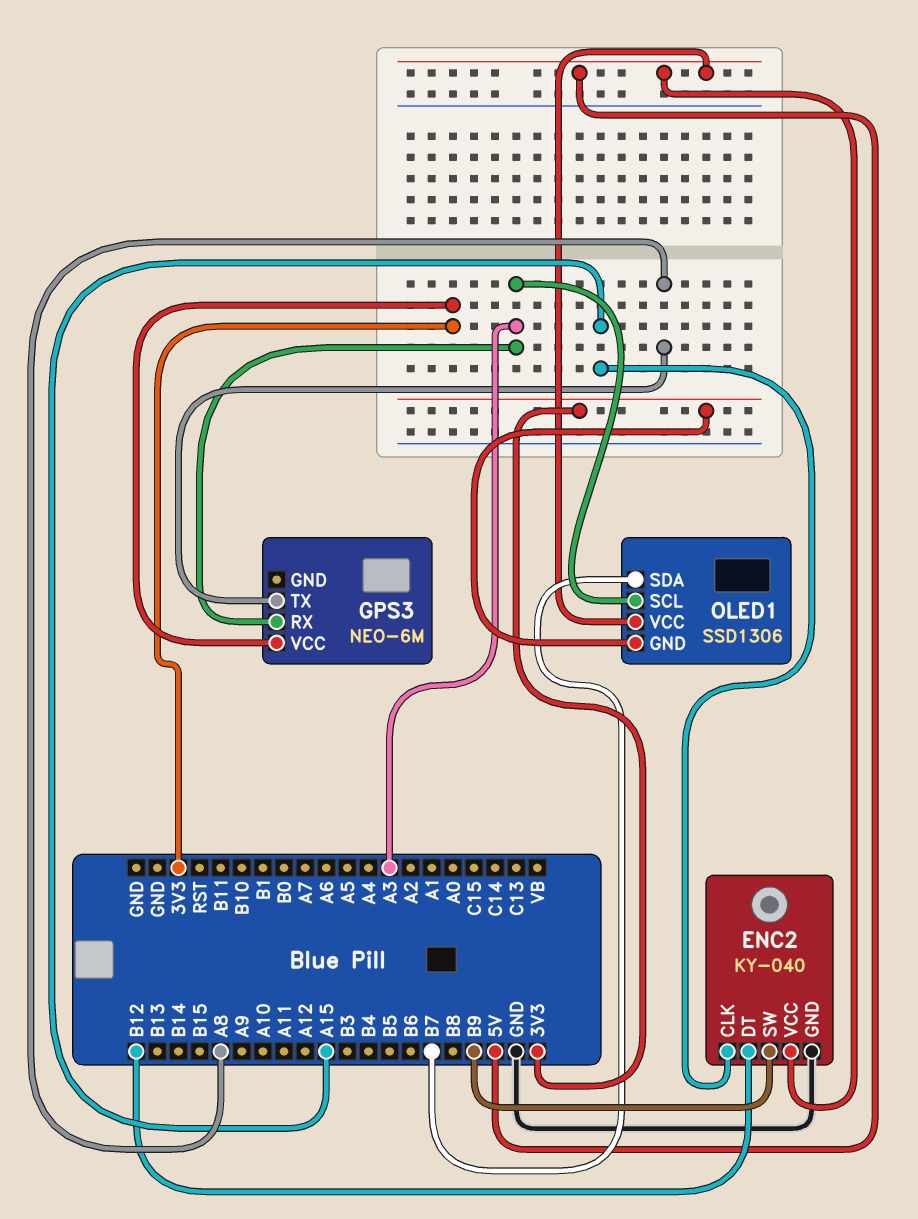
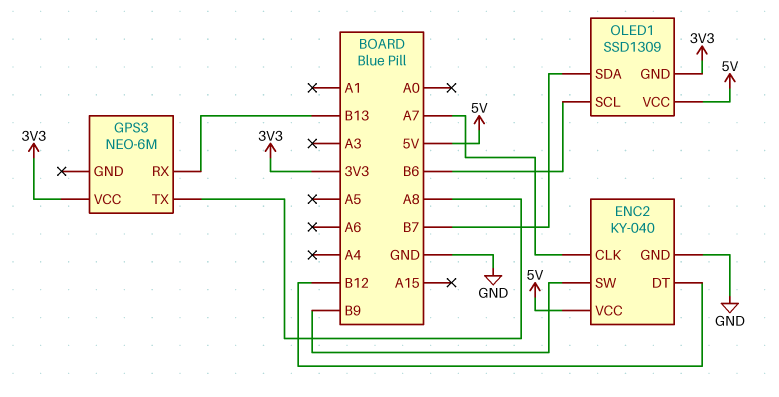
ENC2 pin CLK: A15 -> A7
GPS3 pin RX: A3 -> B13
OLED1: SSD1306 -> SSD1309
OLED1 pin SCL: A3 -> B6

